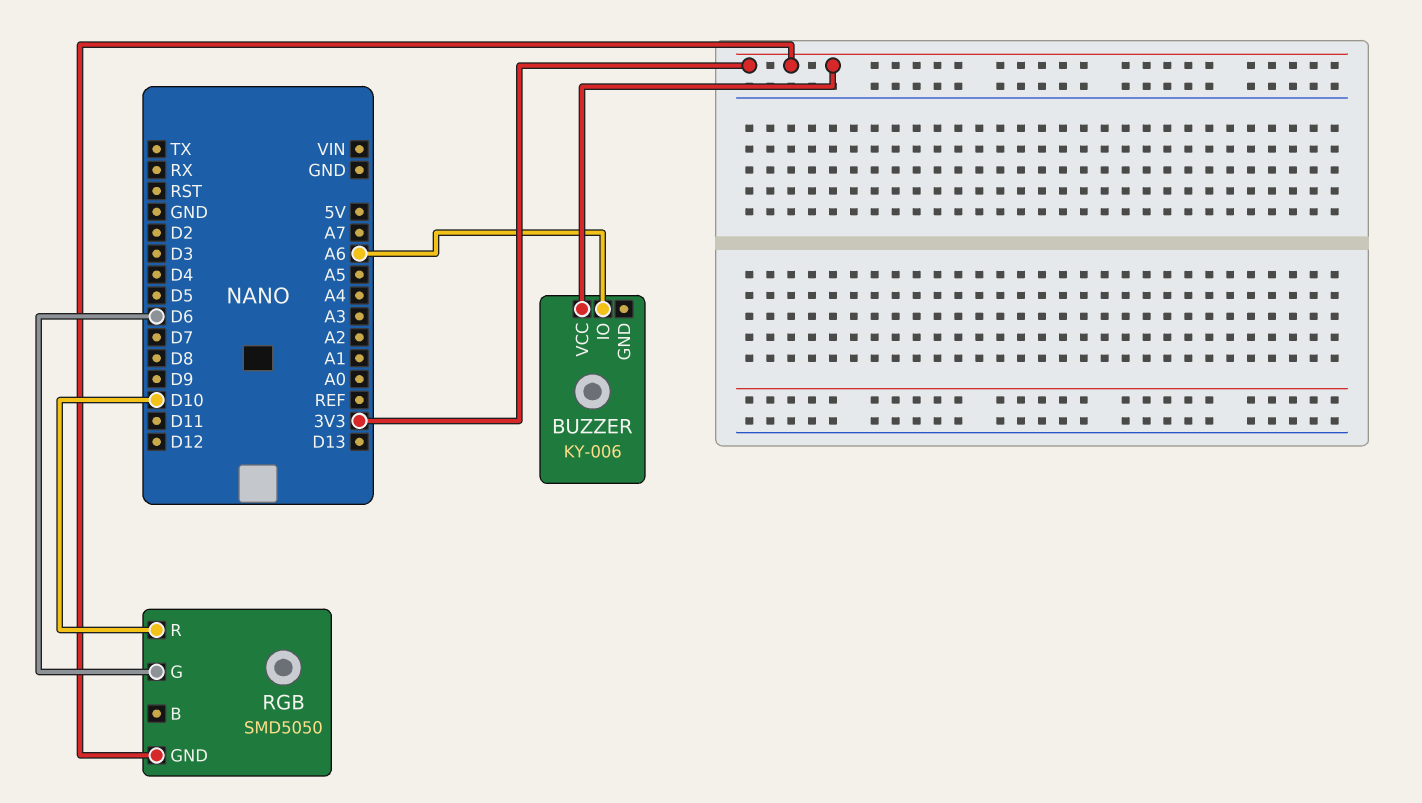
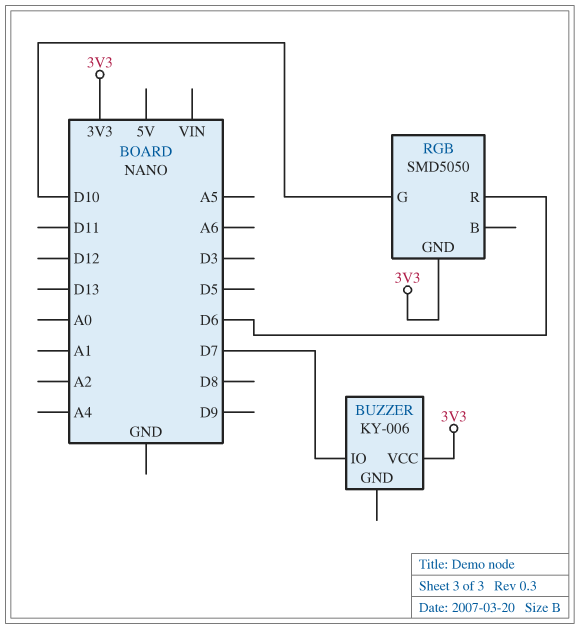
BUZZER pin IO: A6 -> D7
RGB pin G: D6 -> D10
RGB pin R: D10 -> D6

